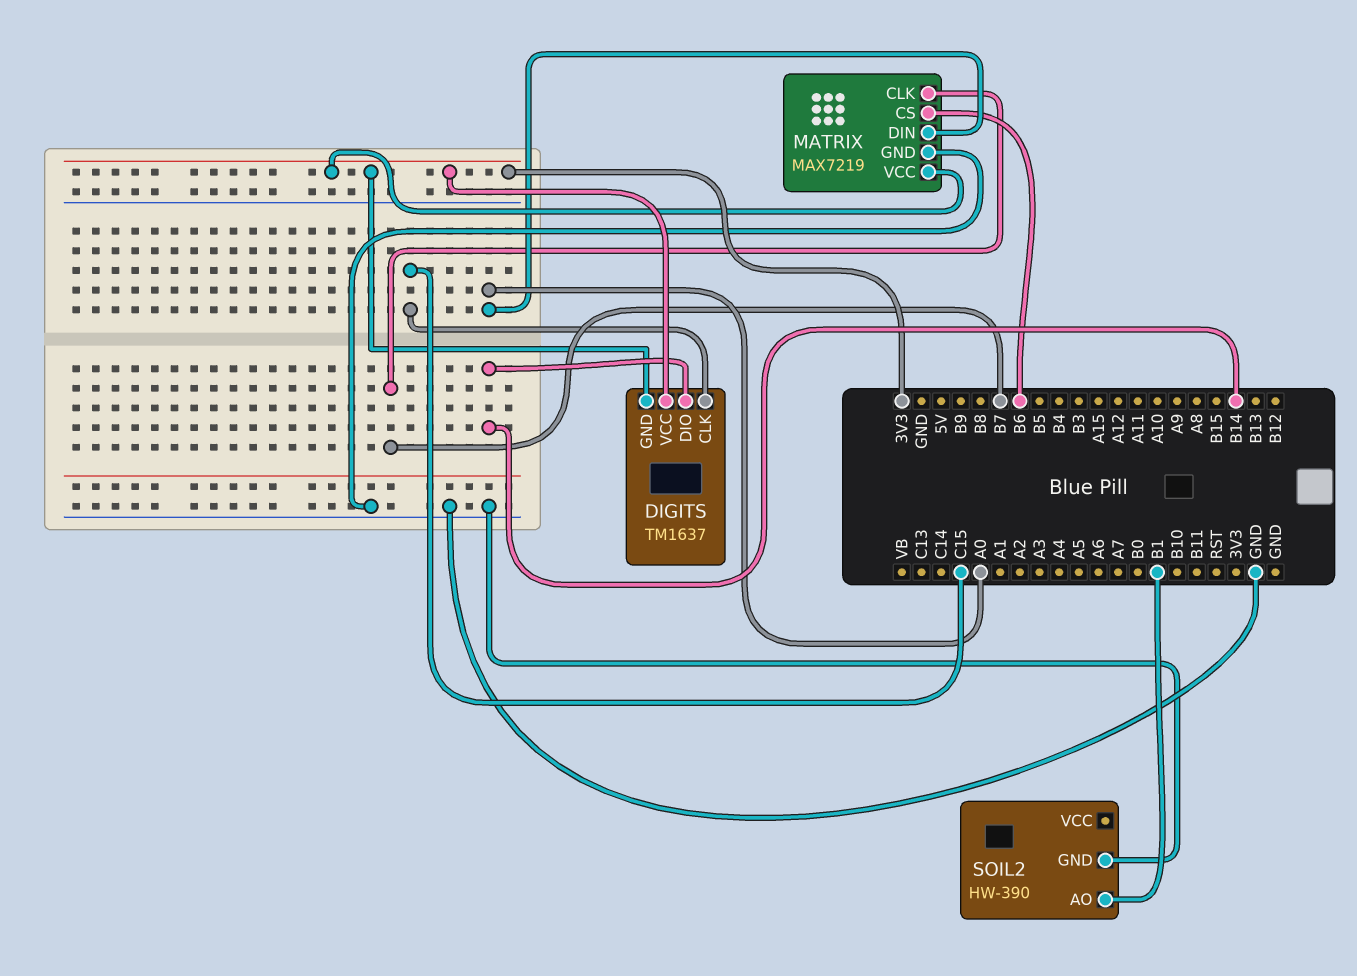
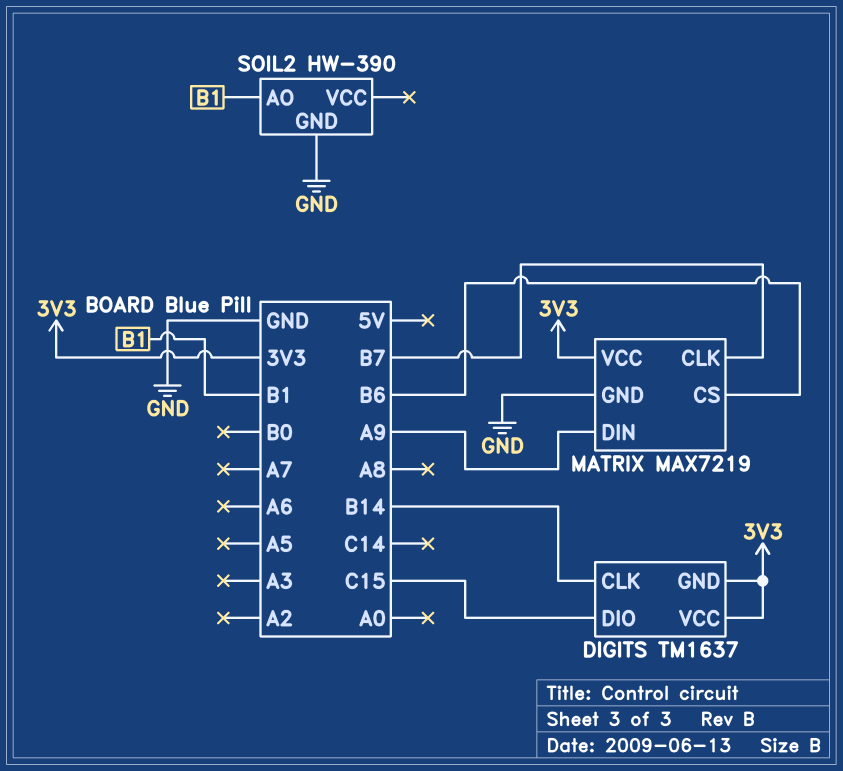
DIGITS pin CLK: C15 -> B14
DIGITS pin DIO: B14 -> C15
MATRIX pin DIN: A0 -> A9

